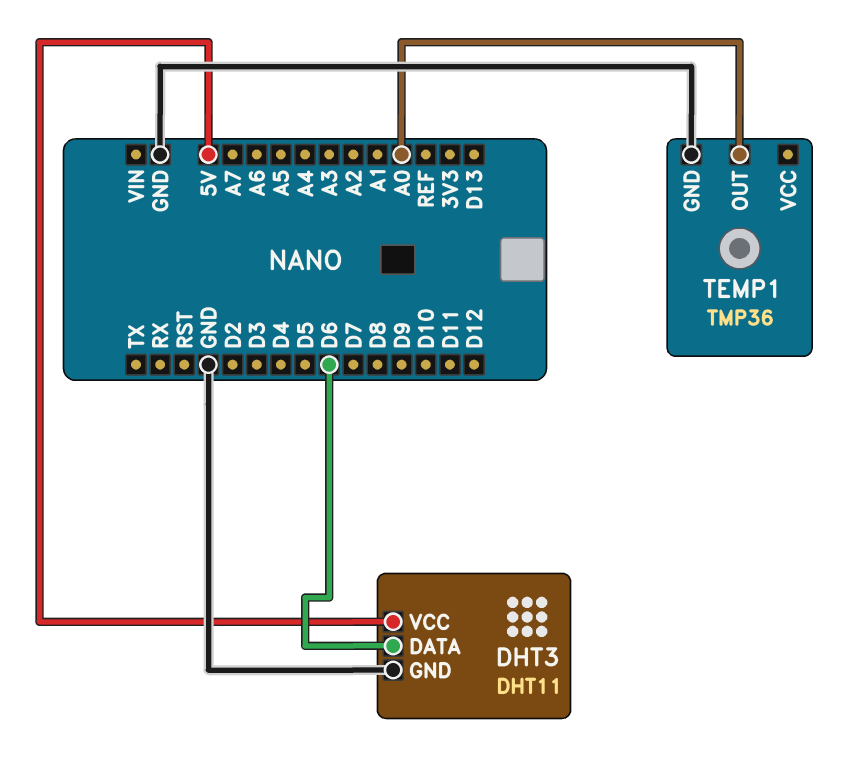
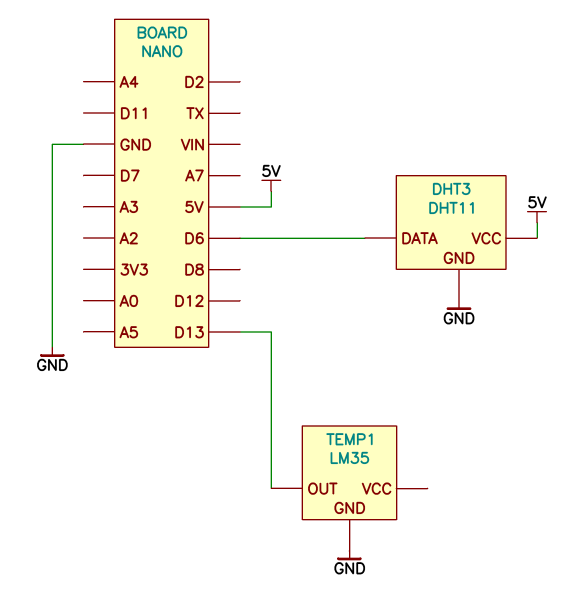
TEMP1: TMP36 -> LM35
TEMP1 pin OUT: A0 -> D13

